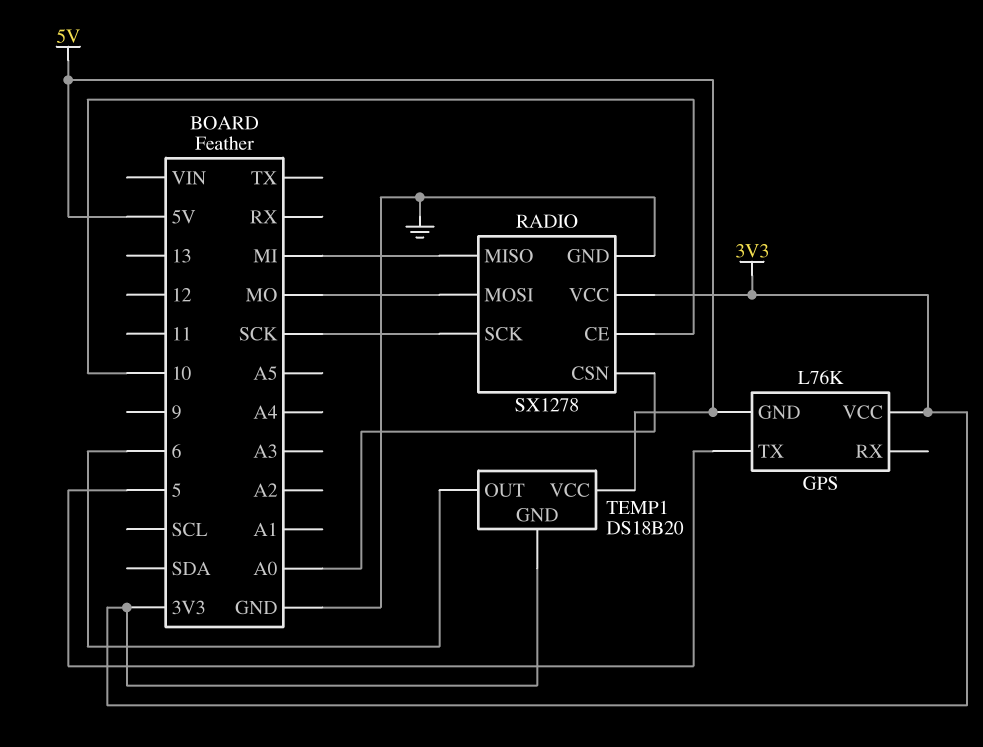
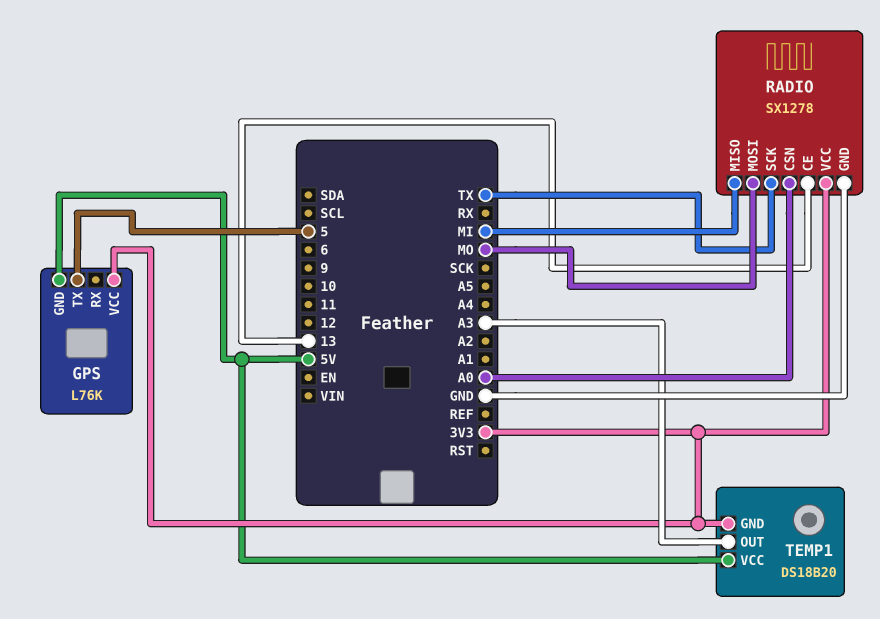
RADIO pin CE: 10 -> 13
RADIO pin SCK: SCK -> TX
TEMP1 pin OUT: 6 -> A3

